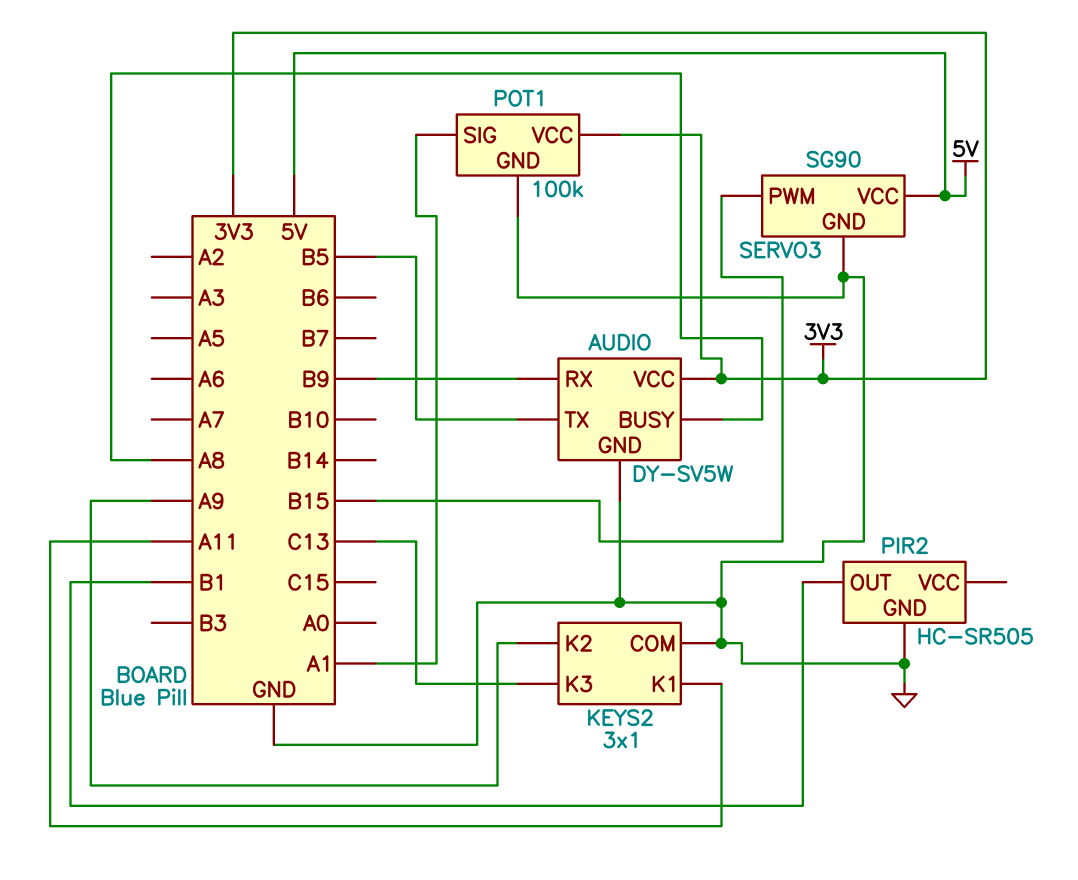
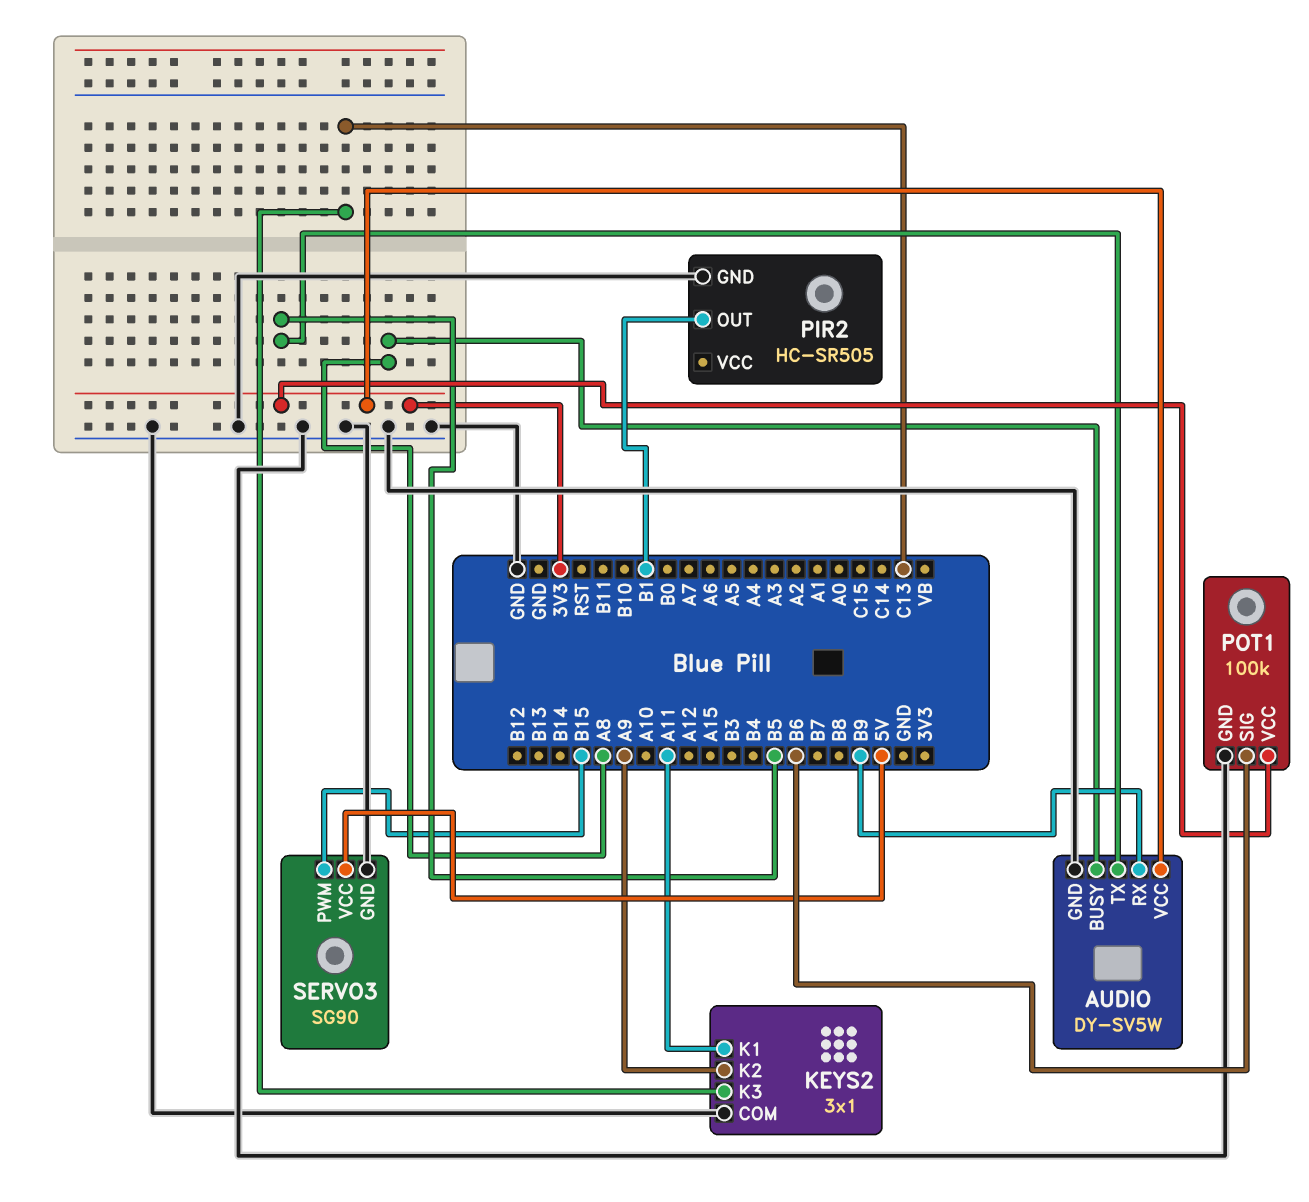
POT1 pin SIG: A1 -> B6

